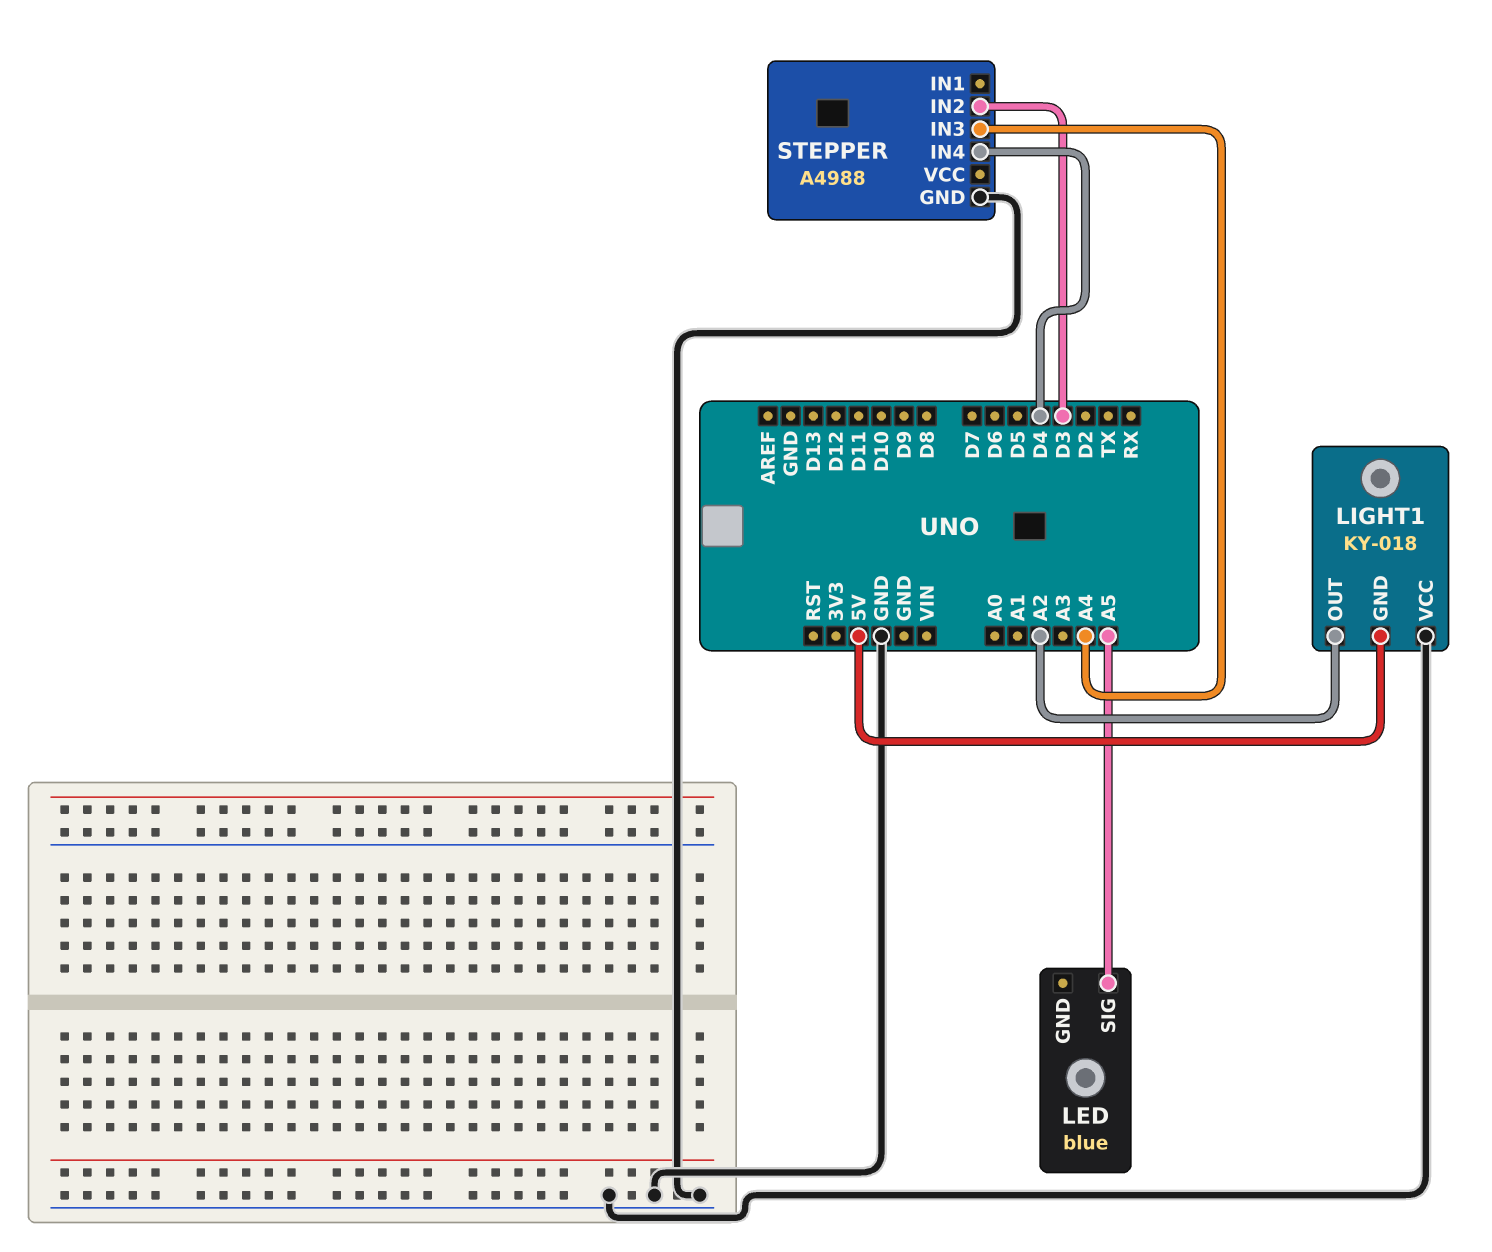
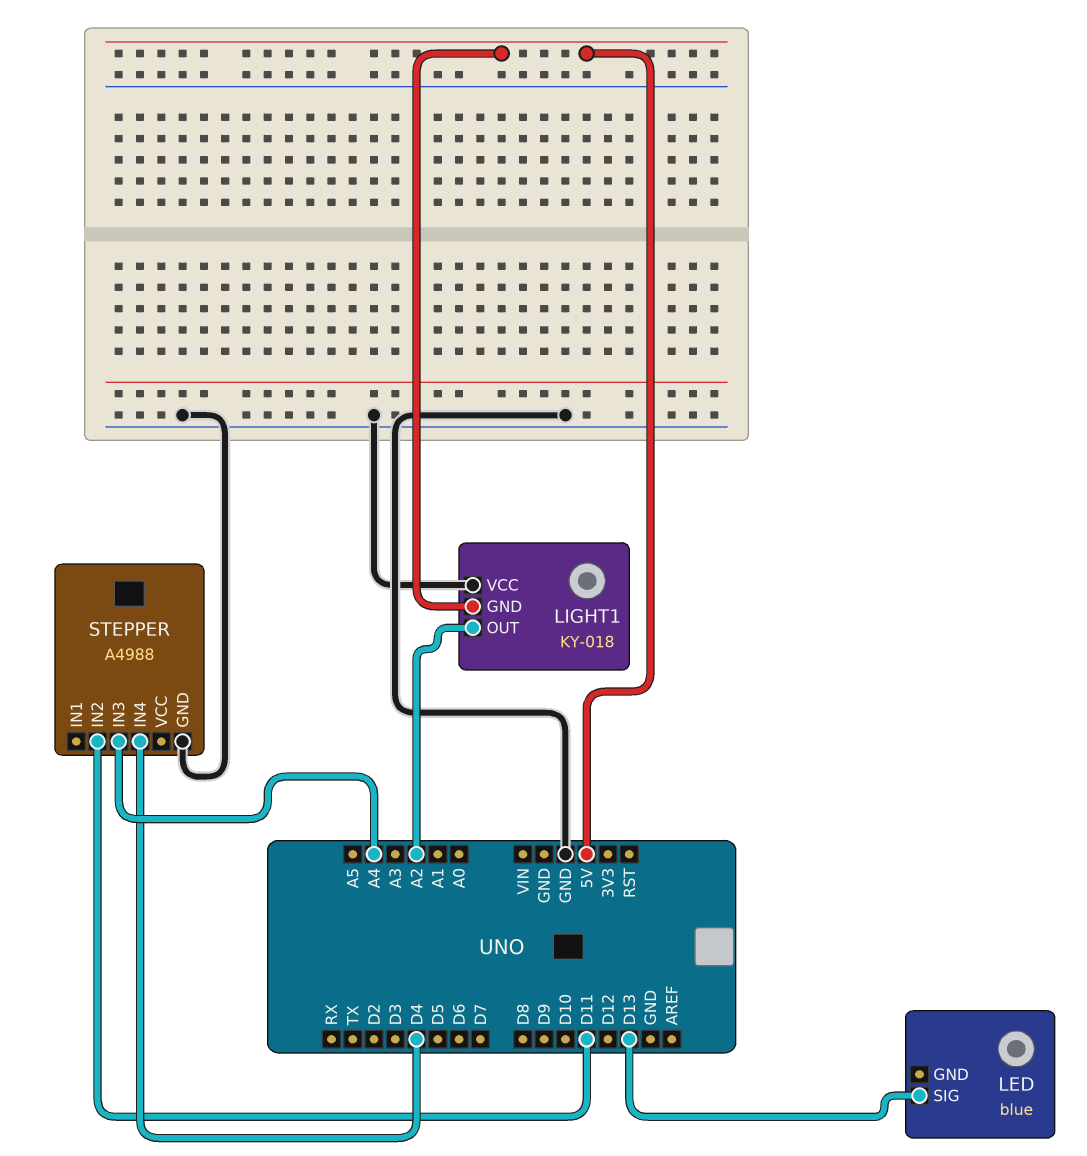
LED pin SIG: A5 -> D13
STEPPER pin IN2: D3 -> D11

